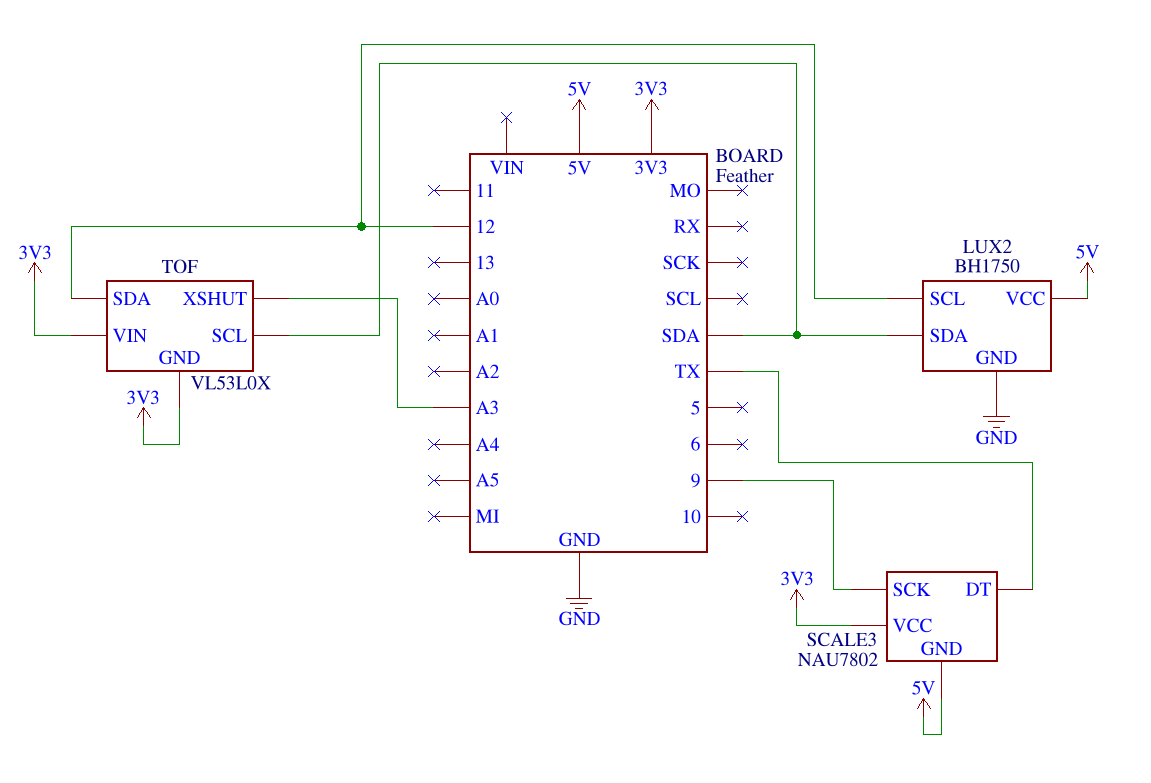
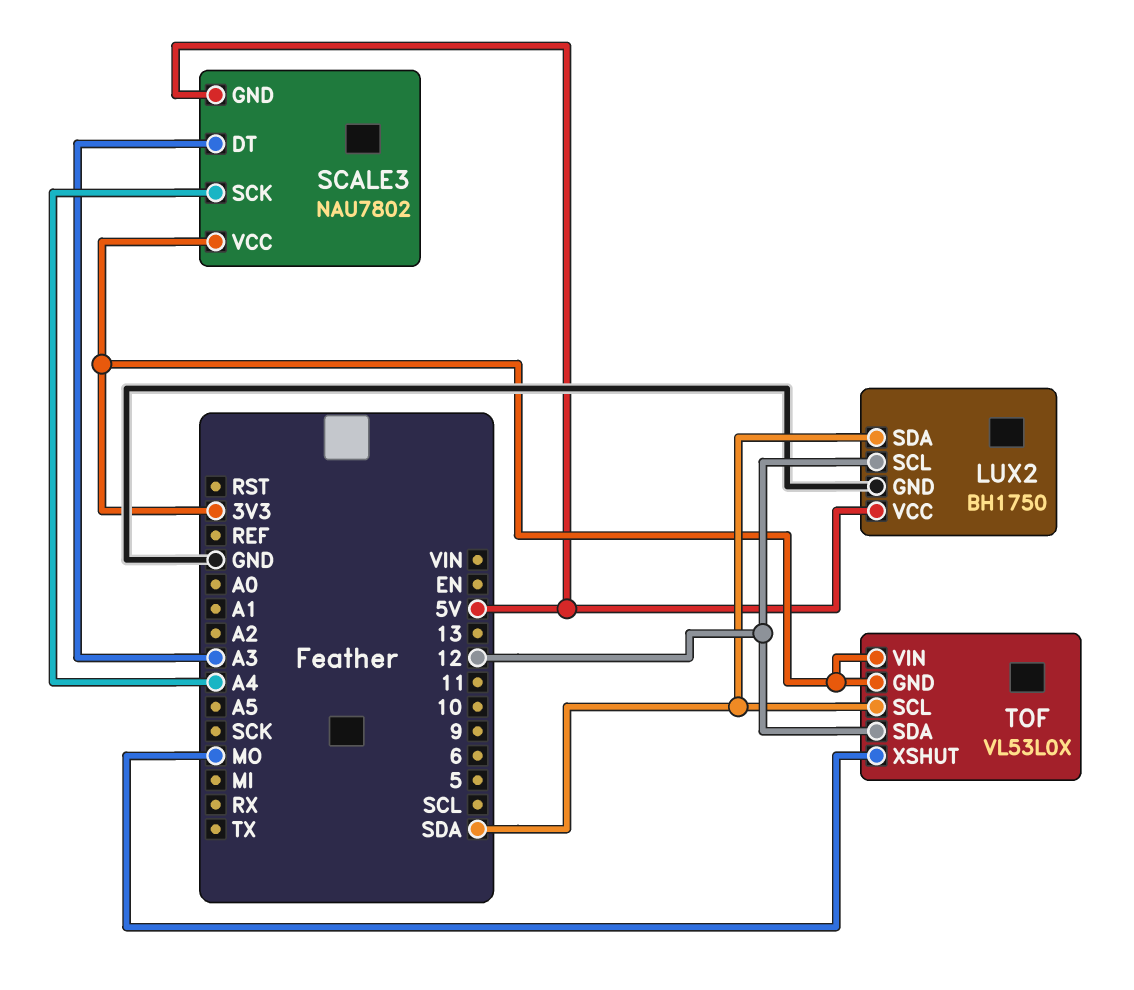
SCALE3 pin DT: TX -> A3
SCALE3 pin SCK: 9 -> A4
TOF pin XSHUT: A3 -> MO

